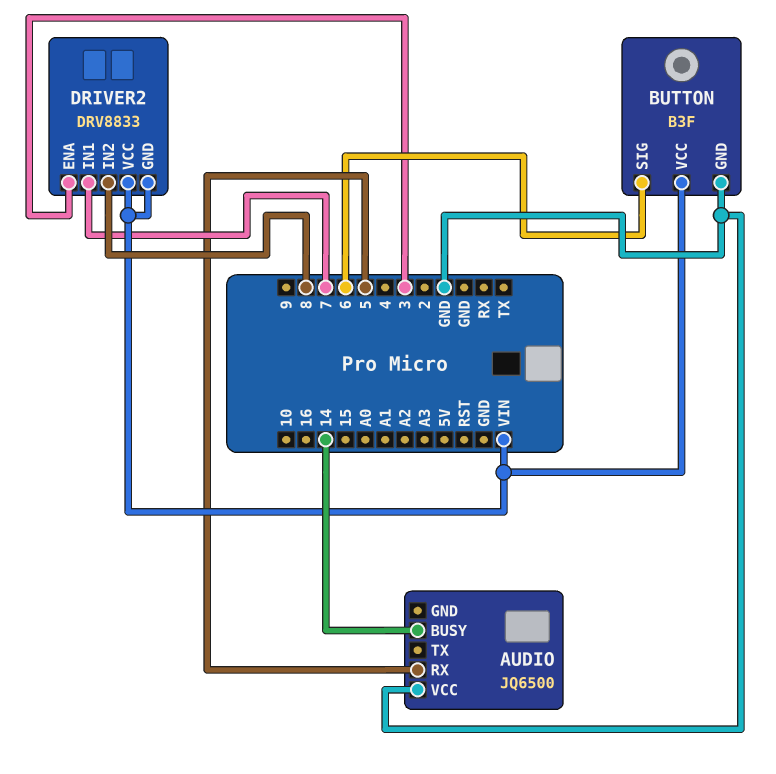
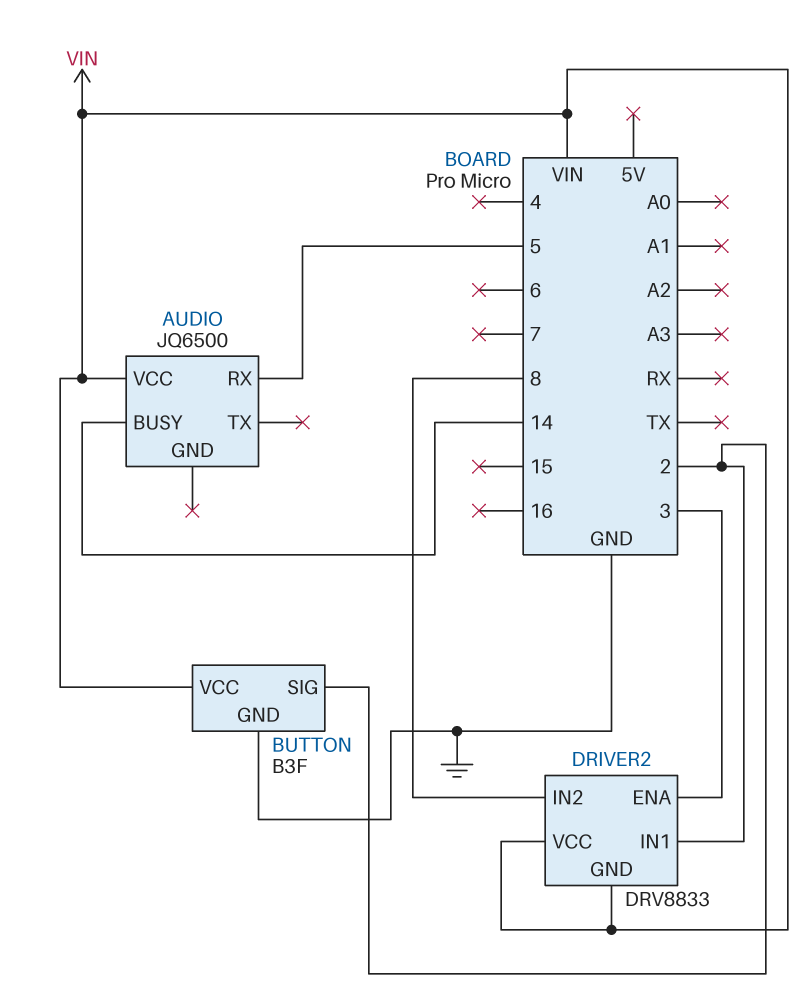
AUDIO pin VCC: GND -> VIN
BUTTON pin SIG: 6 -> 2
DRIVER2 pin IN1: 7 -> 2

